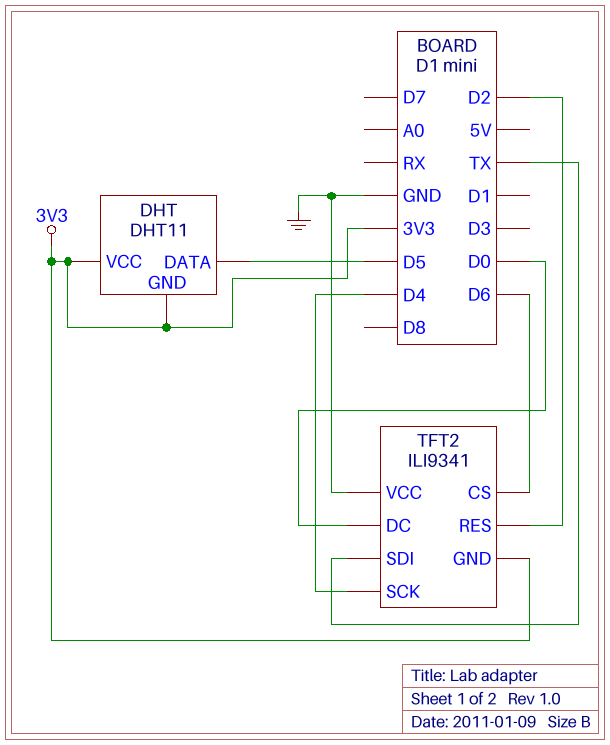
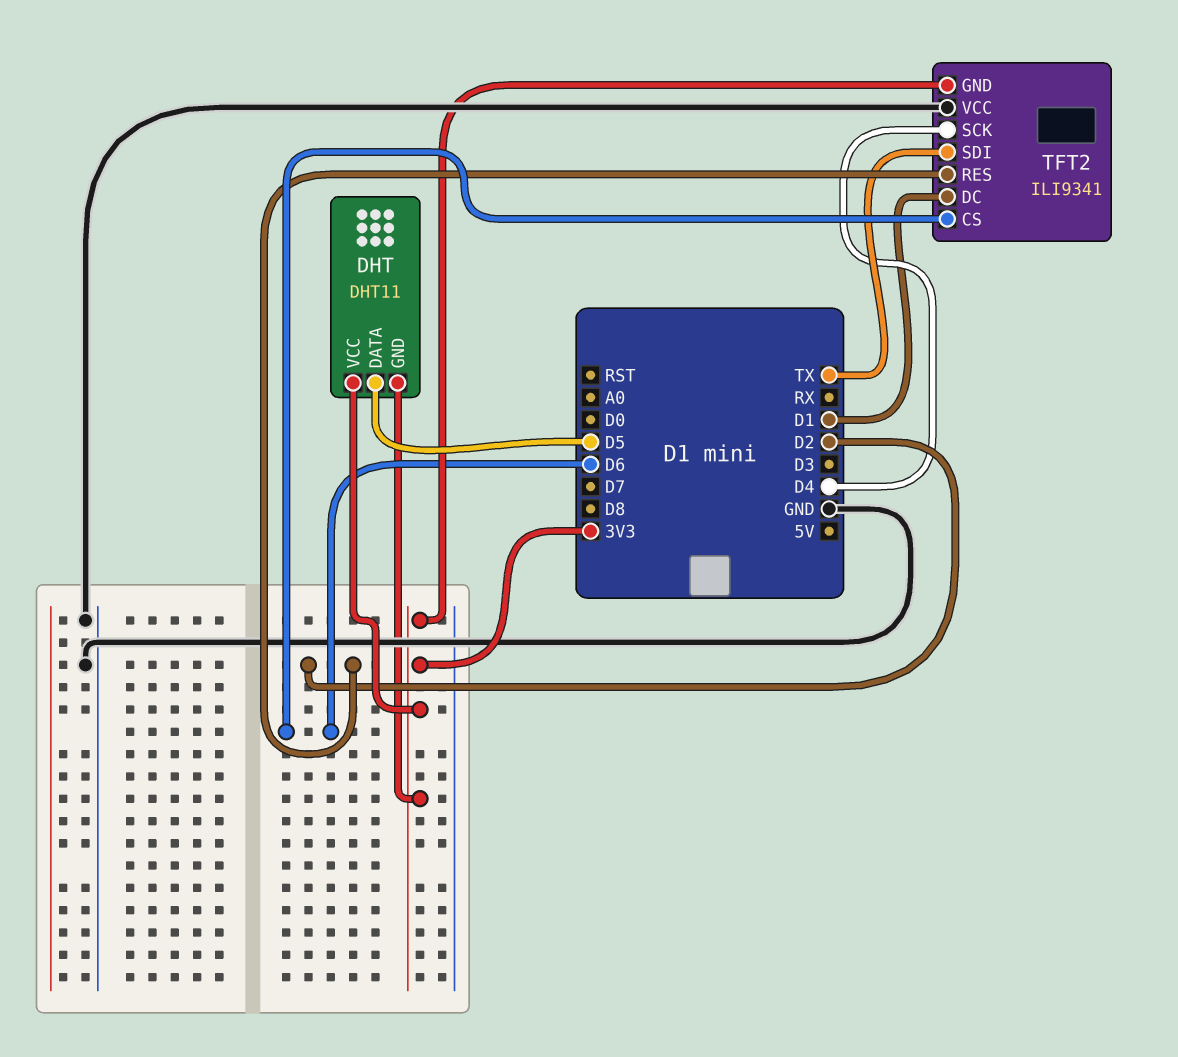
TFT2 pin DC: D0 -> D1

